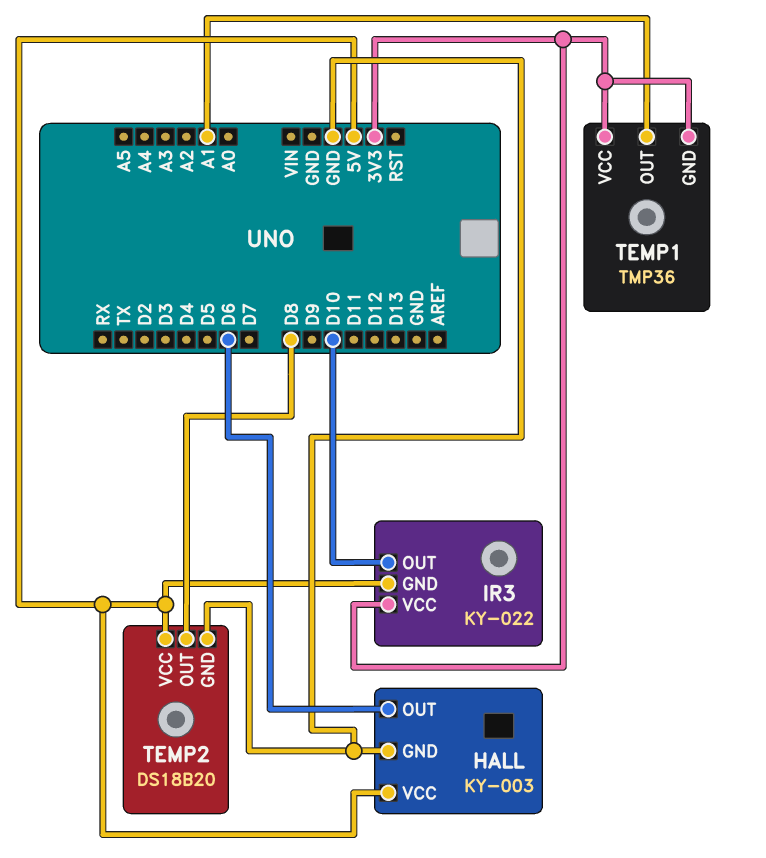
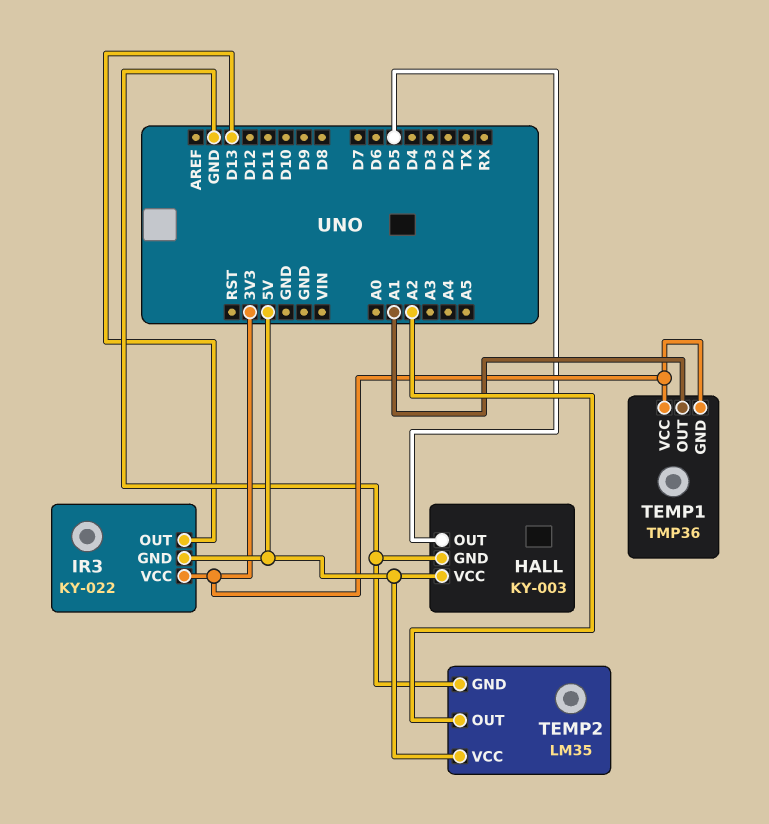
HALL pin OUT: D6 -> D5
IR3 pin OUT: D10 -> D13
TEMP2: DS18B20 -> LM35
TEMP2 pin OUT: D8 -> A2

